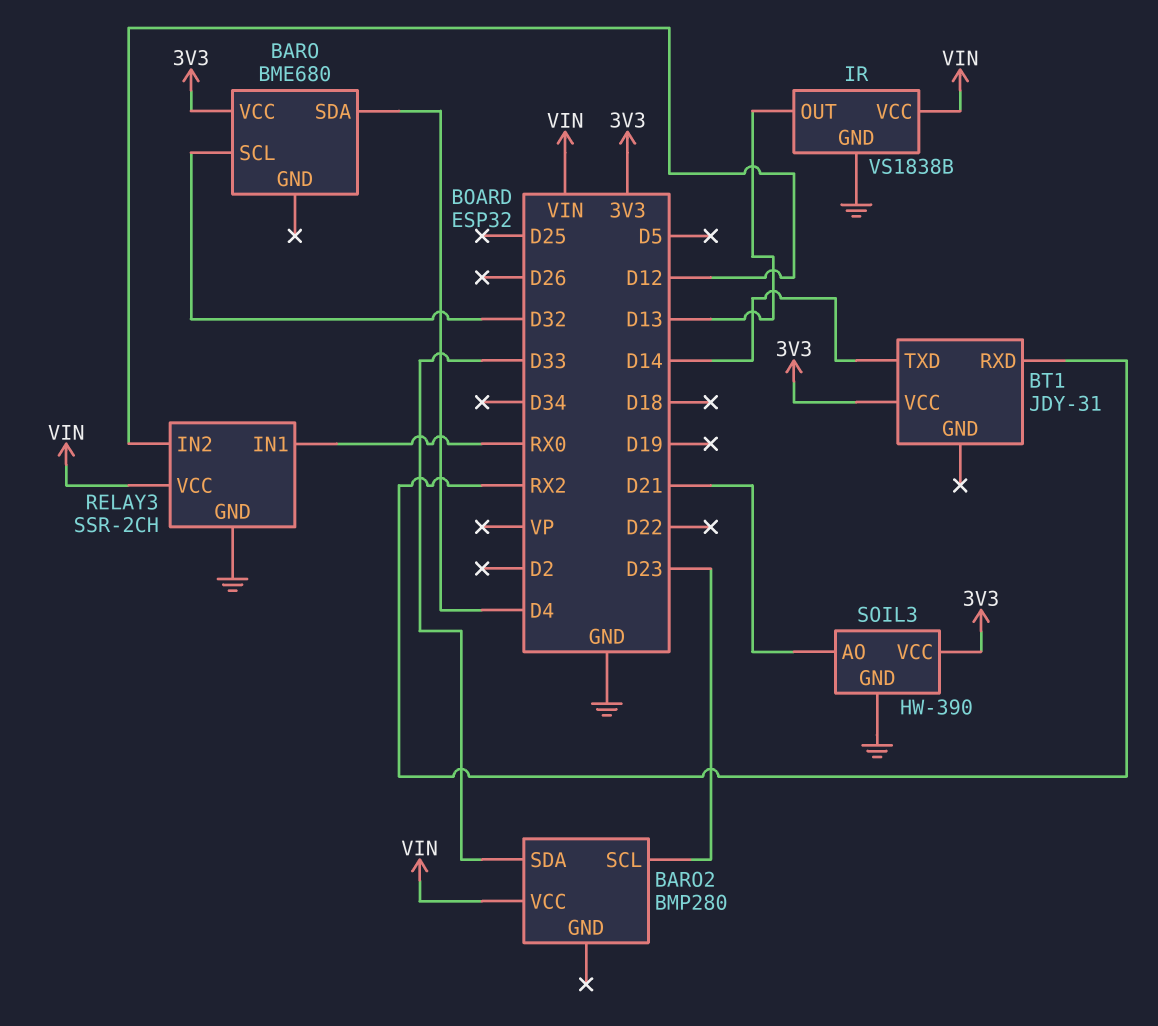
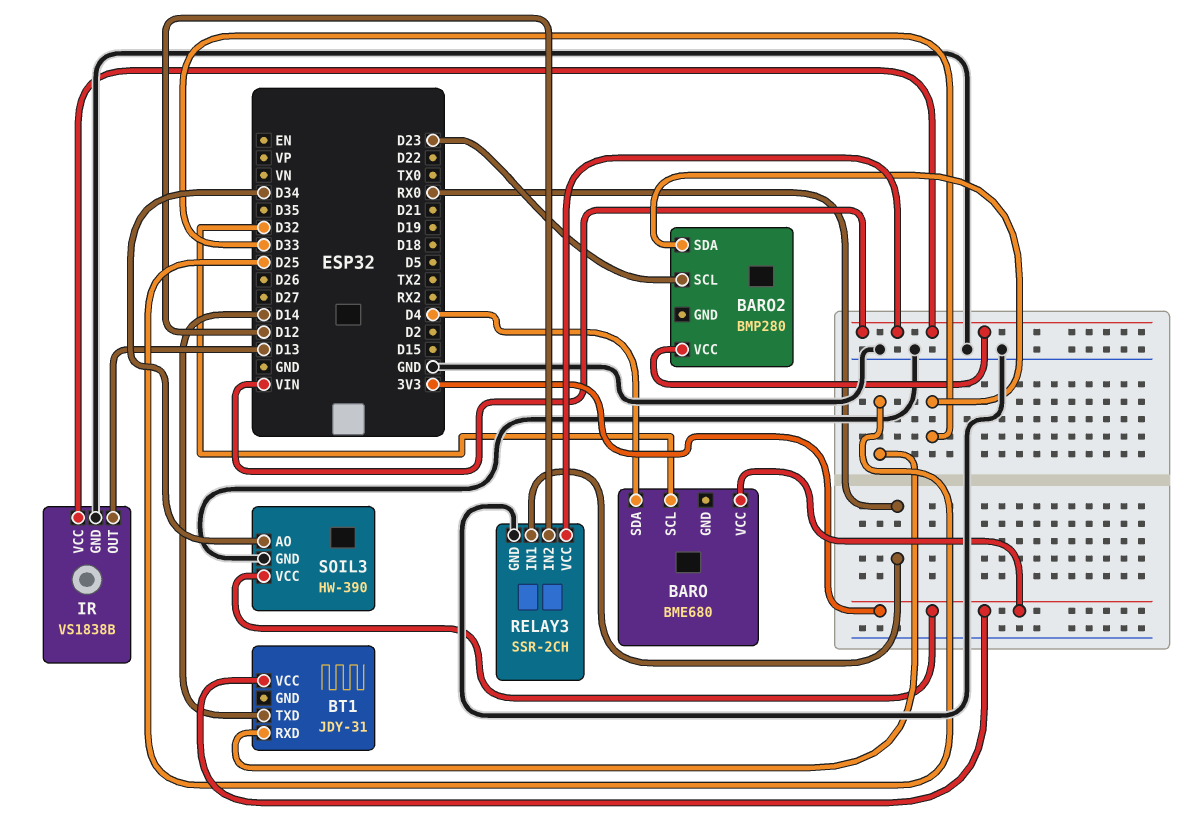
BT1 pin RXD: RX2 -> D25
SOIL3 pin AO: D21 -> D34

